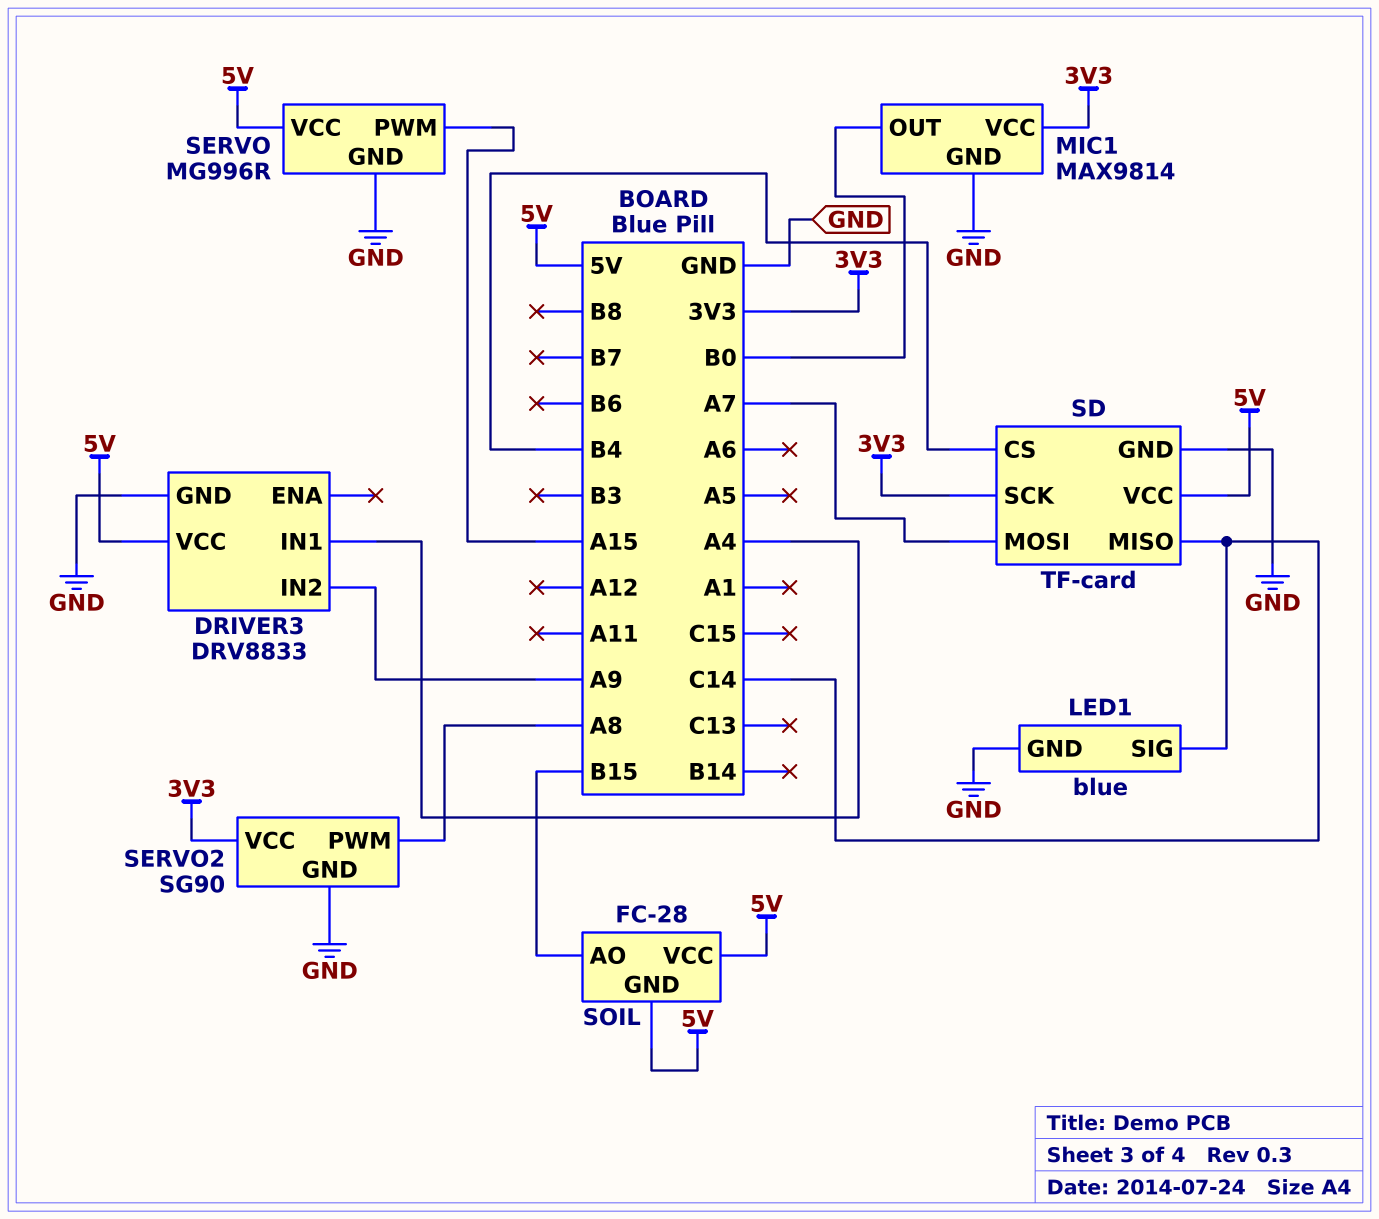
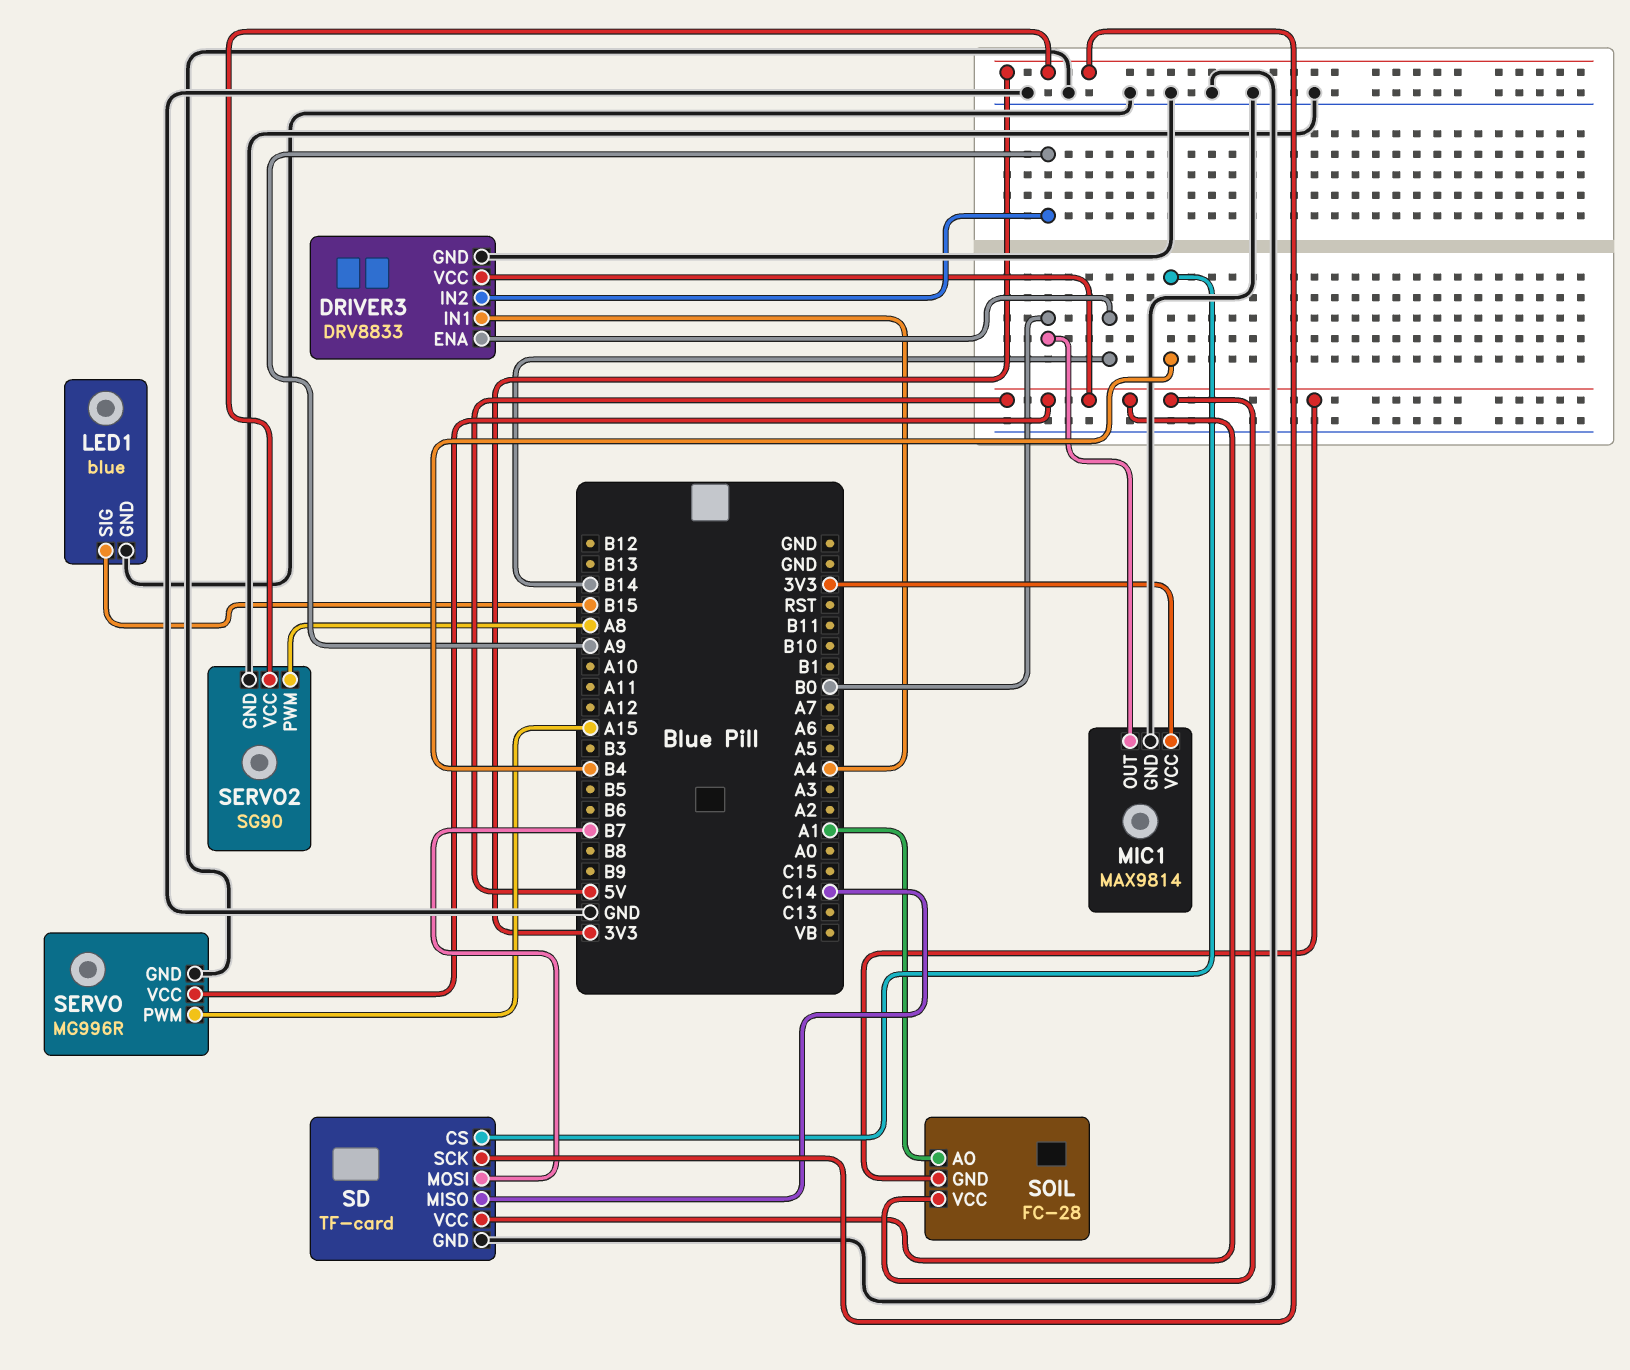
DRIVER3 pin ENA: none -> B14
LED1 pin SIG: C14 -> B15
SD pin MOSI: A7 -> B7
SOIL pin AO: B15 -> A1

